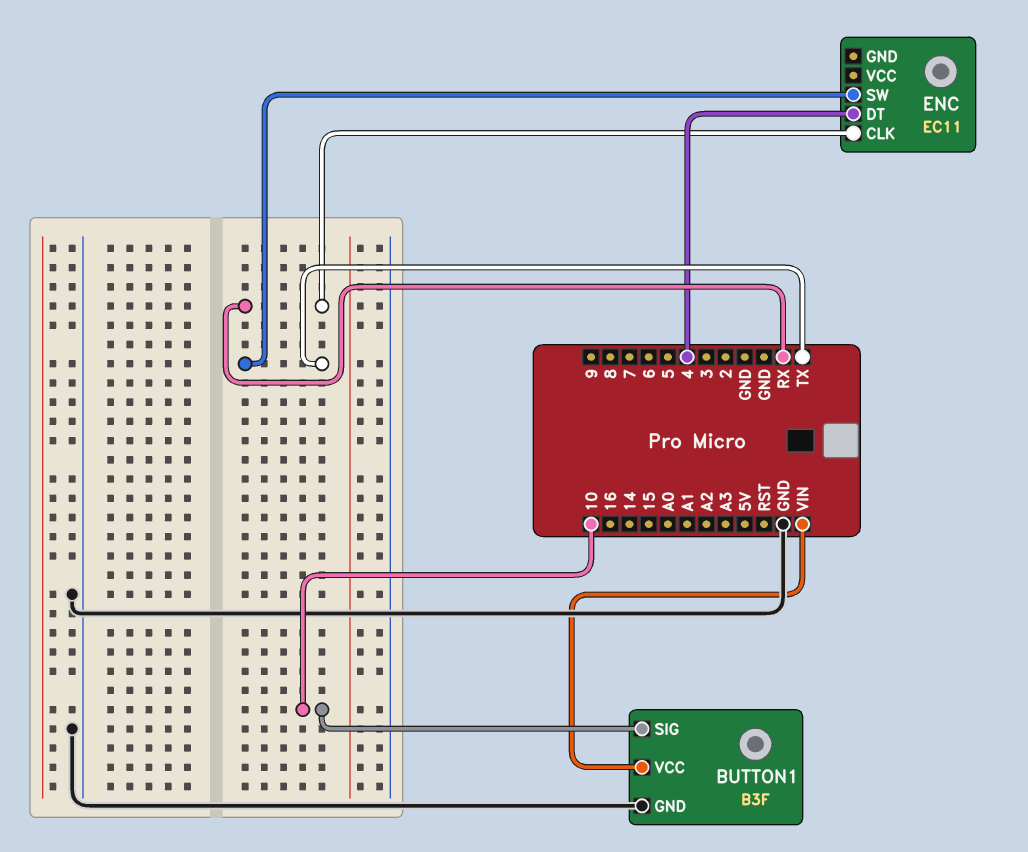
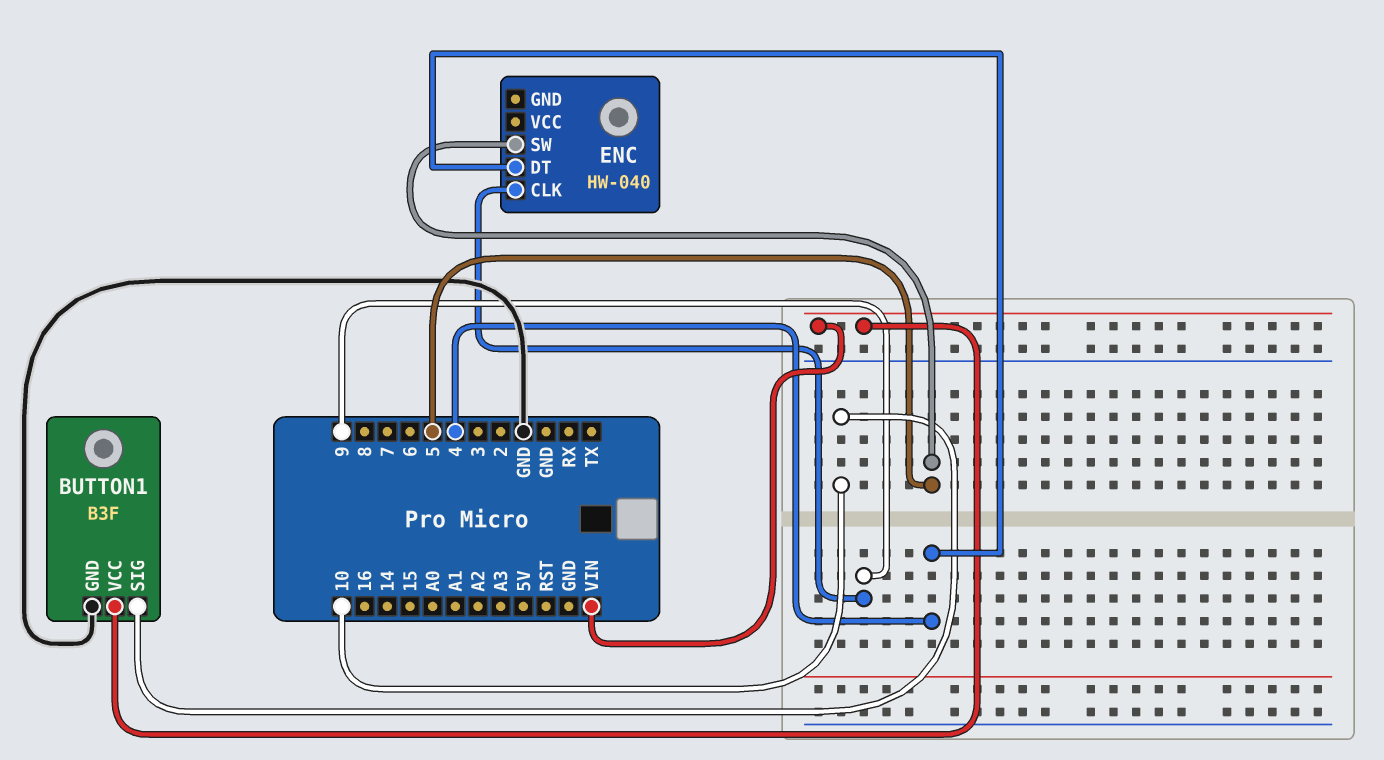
ENC: EC11 -> HW-040
ENC pin CLK: RX -> 9
ENC pin SW: TX -> 5

